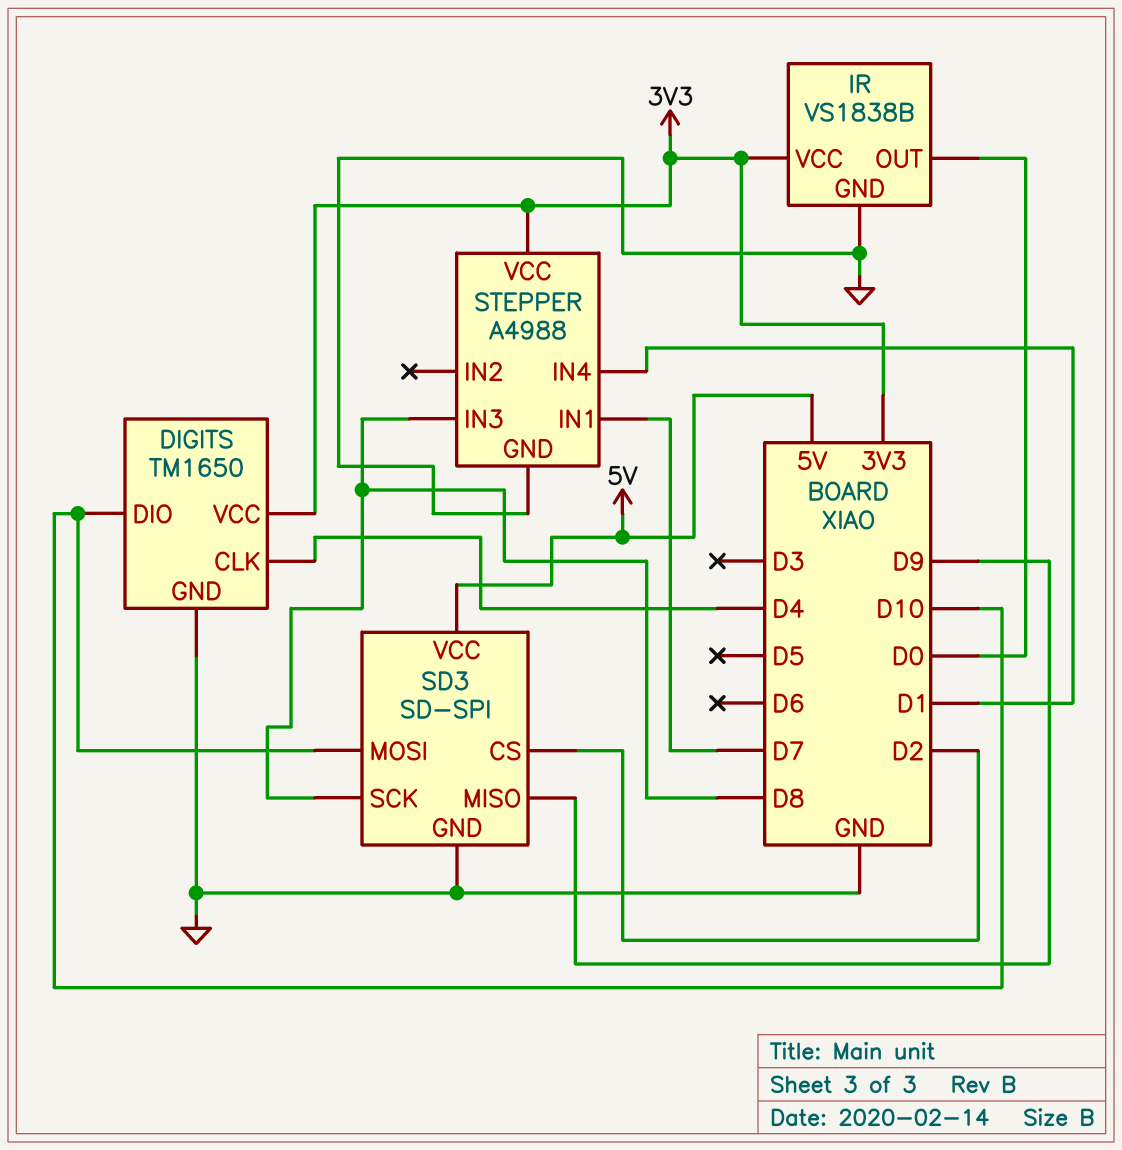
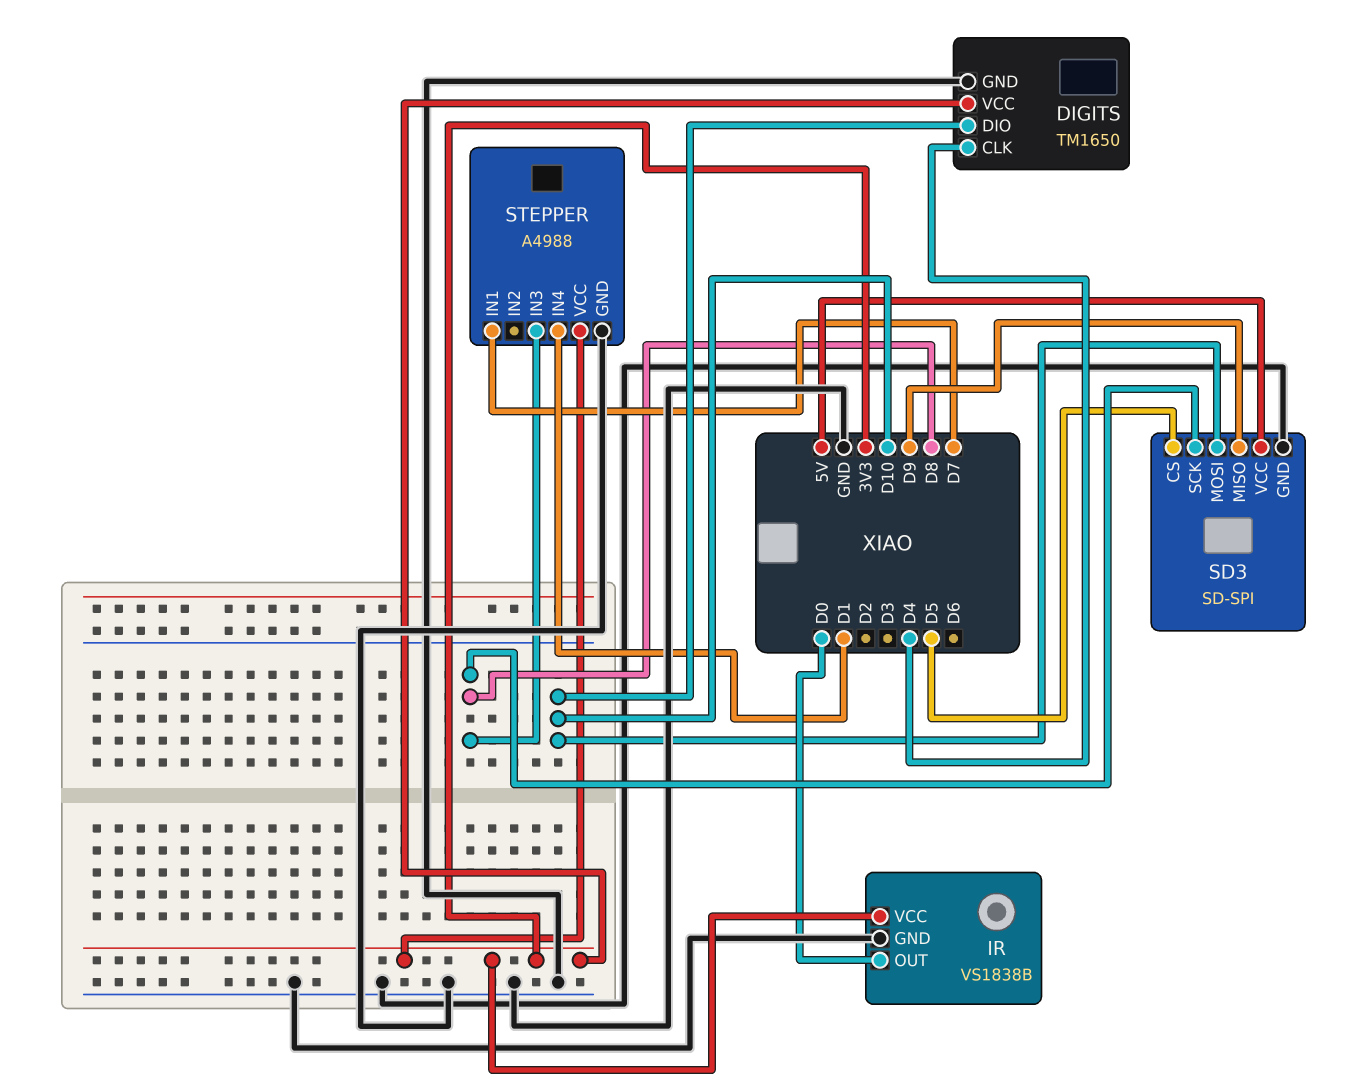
SD3 pin CS: D2 -> D5

